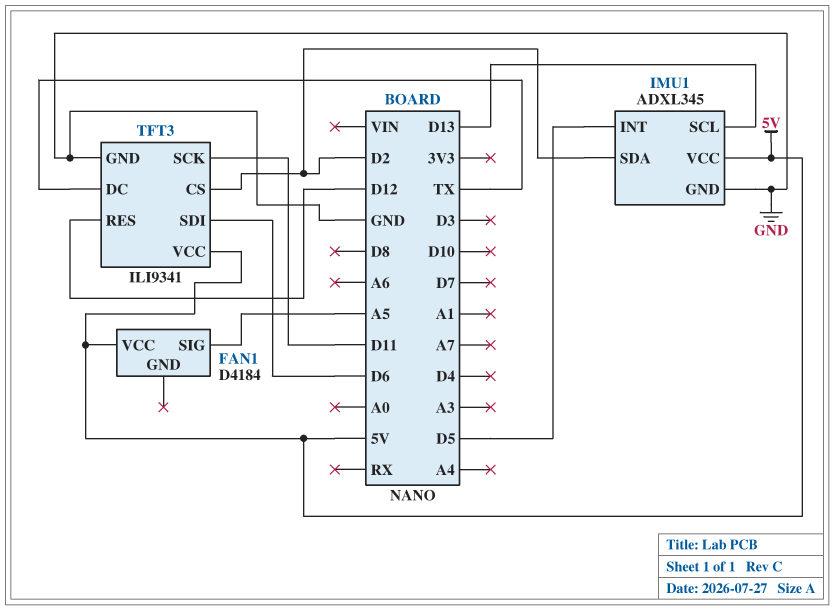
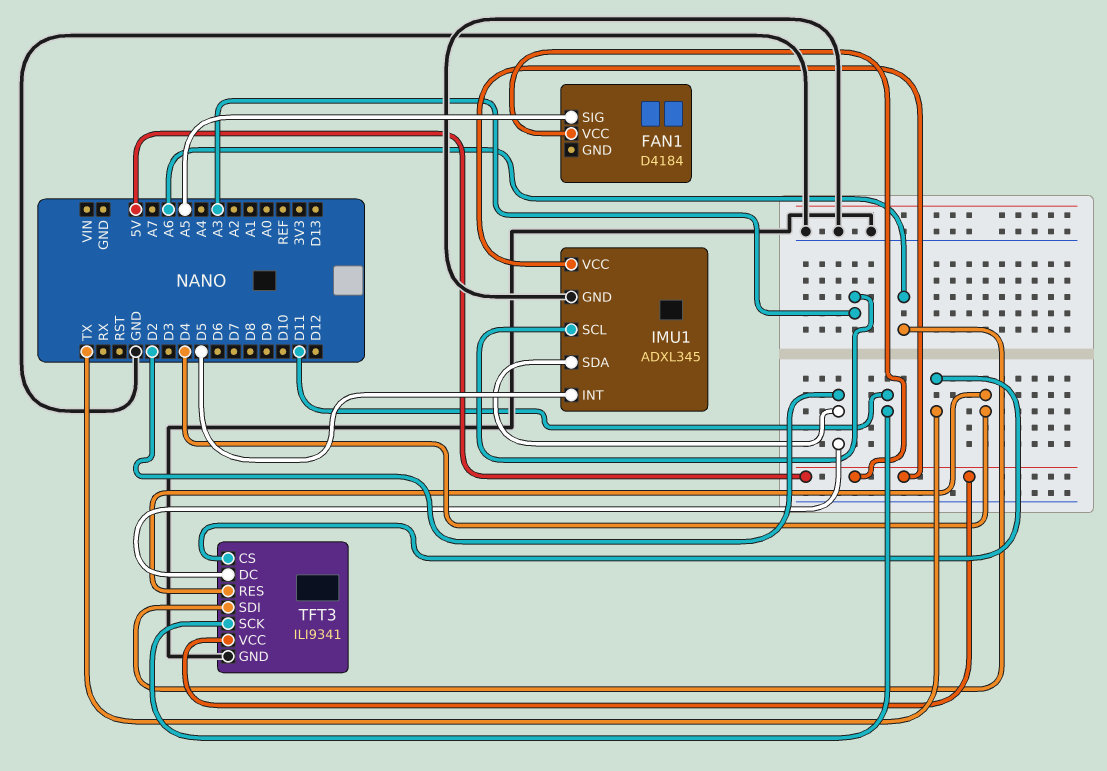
IMU1 pin SCL: D13 -> A3
TFT3 pin CS: D2 -> TX
TFT3 pin DC: TX -> D2
TFT3 pin RES: D12 -> D4
TFT3 pin SDI: D6 -> A6

